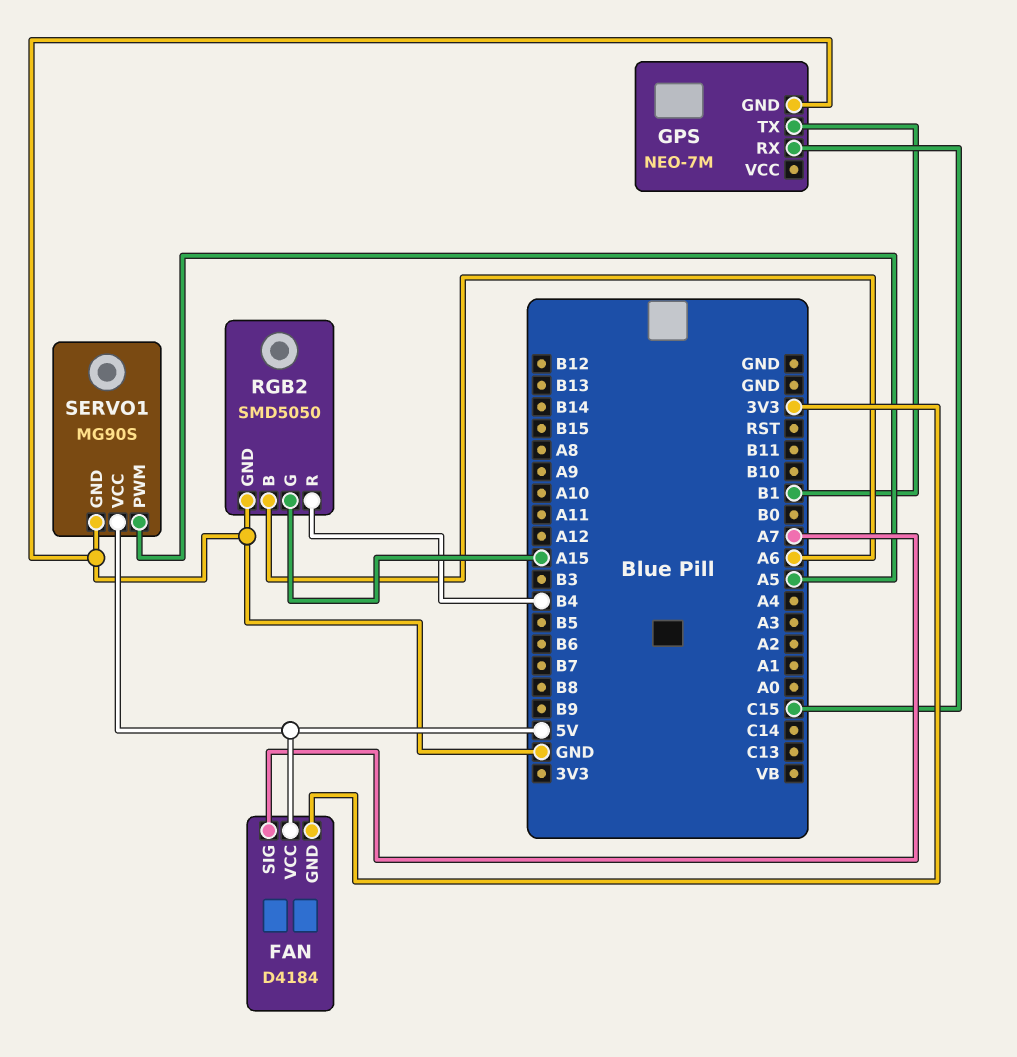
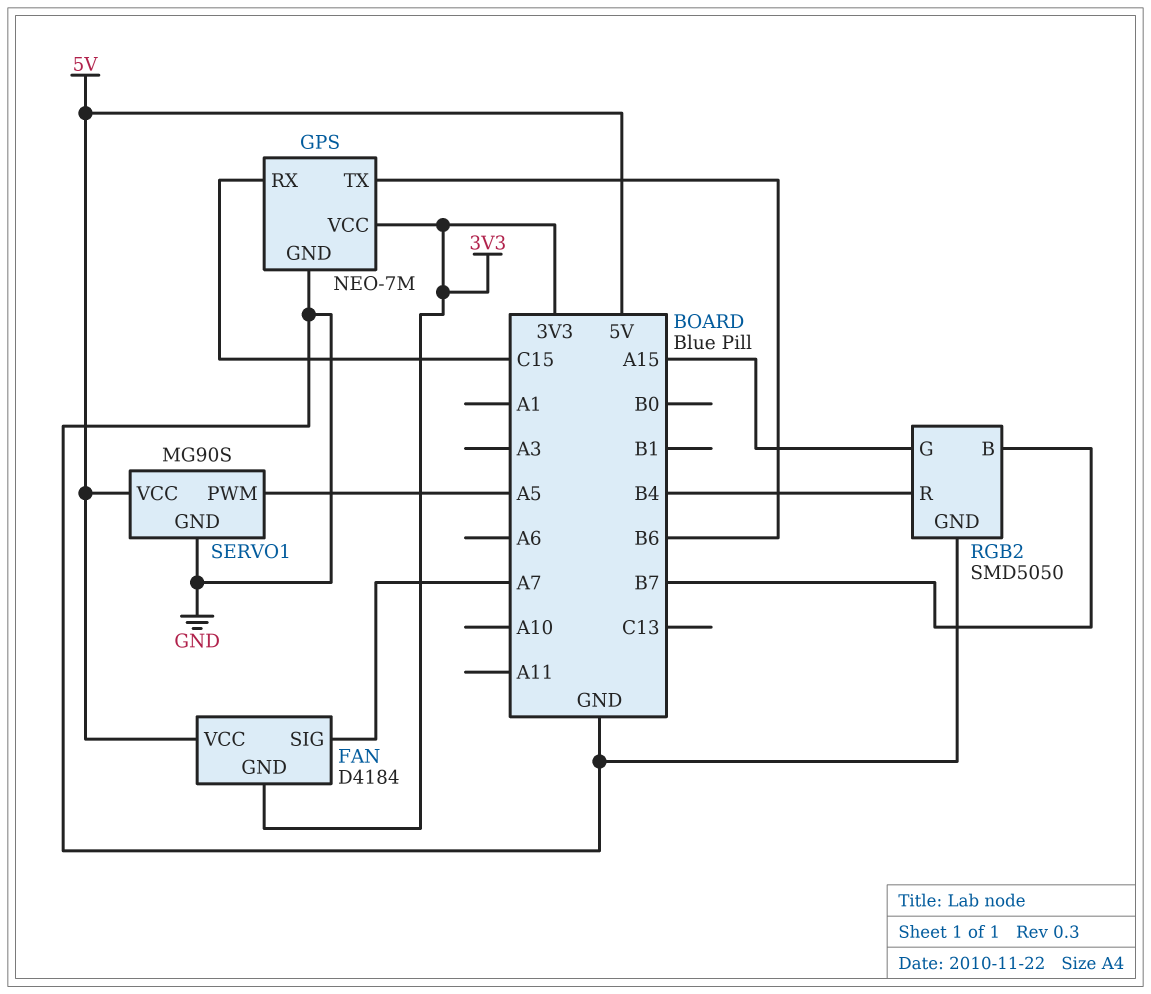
GPS pin TX: B1 -> B6
GPS pin VCC: none -> 3V3
RGB2 pin B: A6 -> B7

